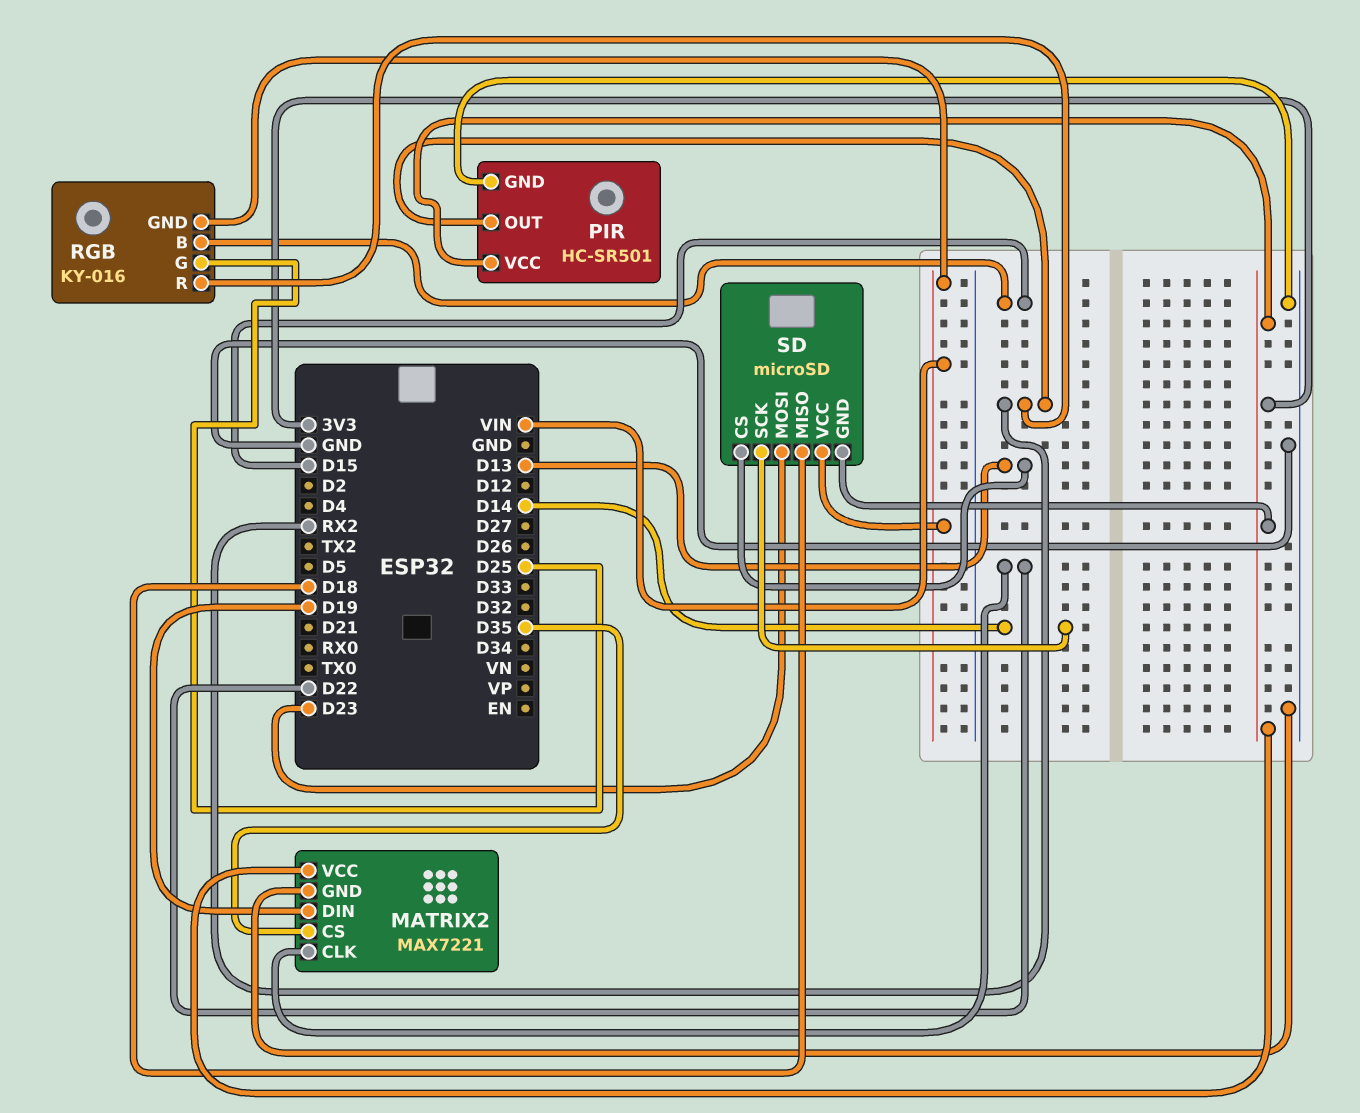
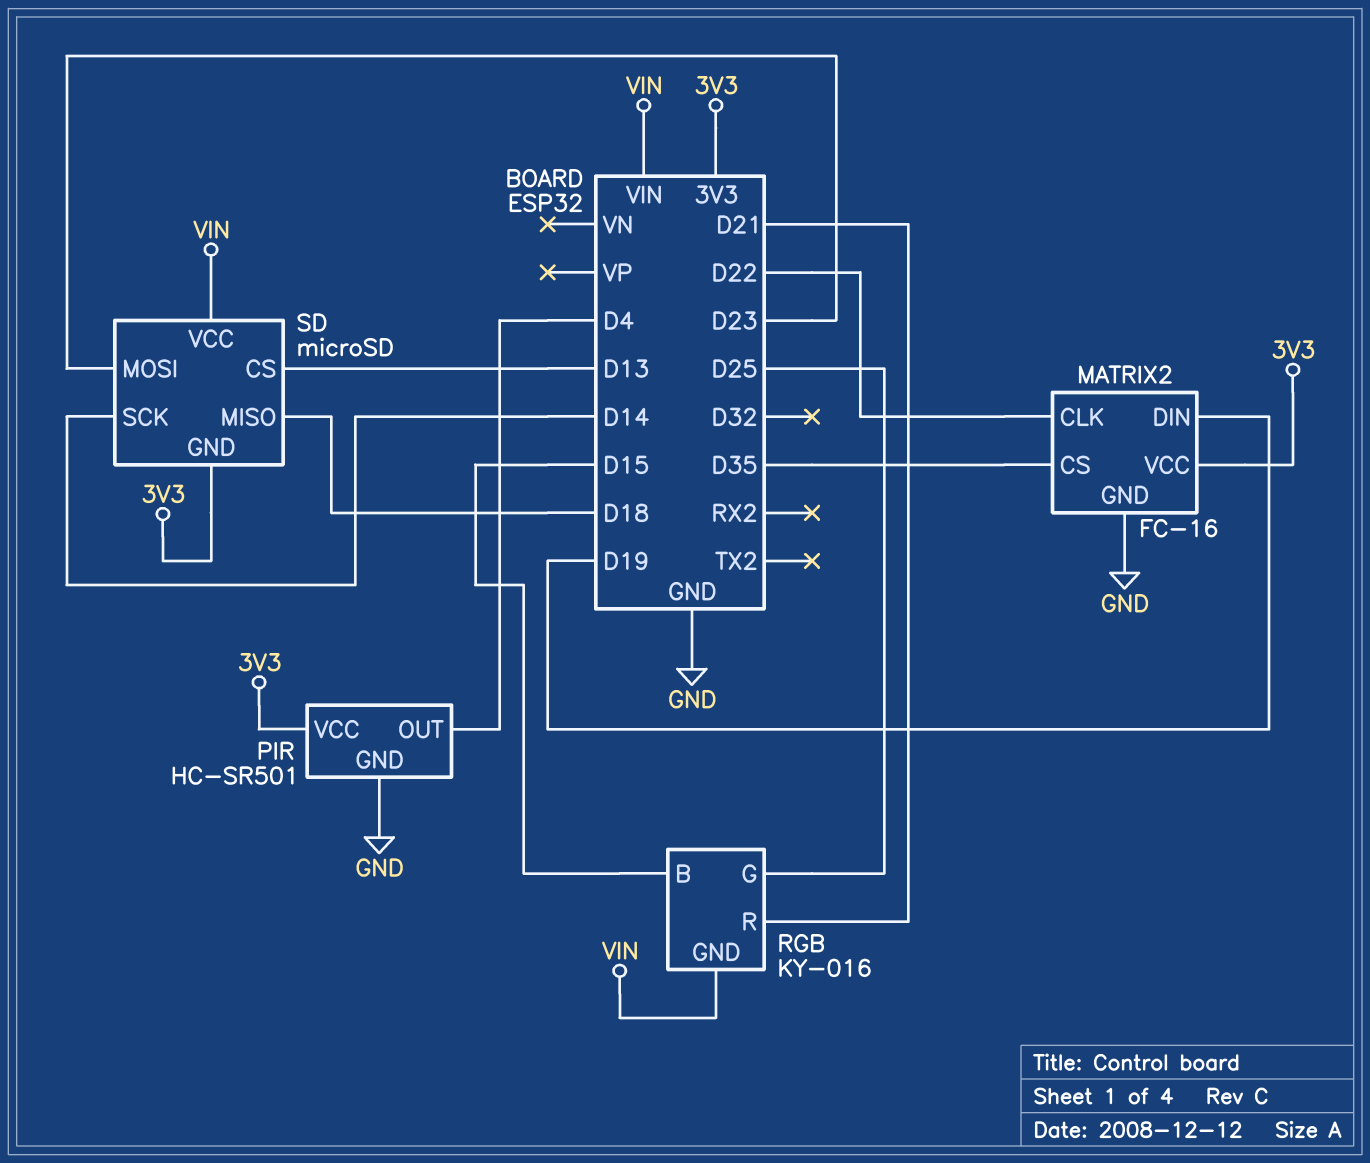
MATRIX2: MAX7221 -> FC-16
PIR pin OUT: RX2 -> D4
RGB pin R: RX2 -> D21

